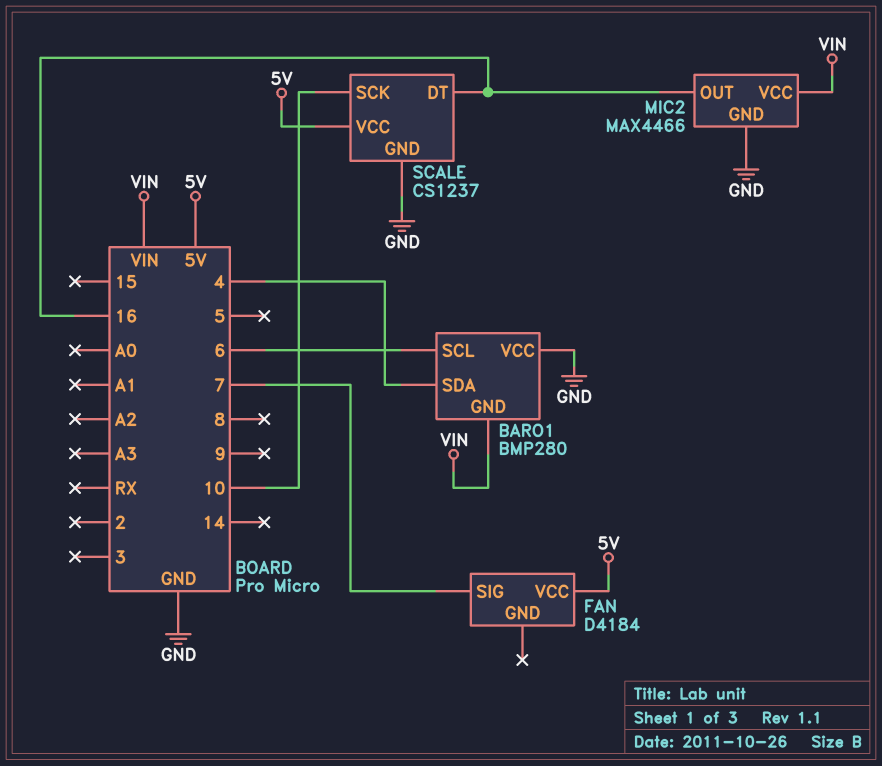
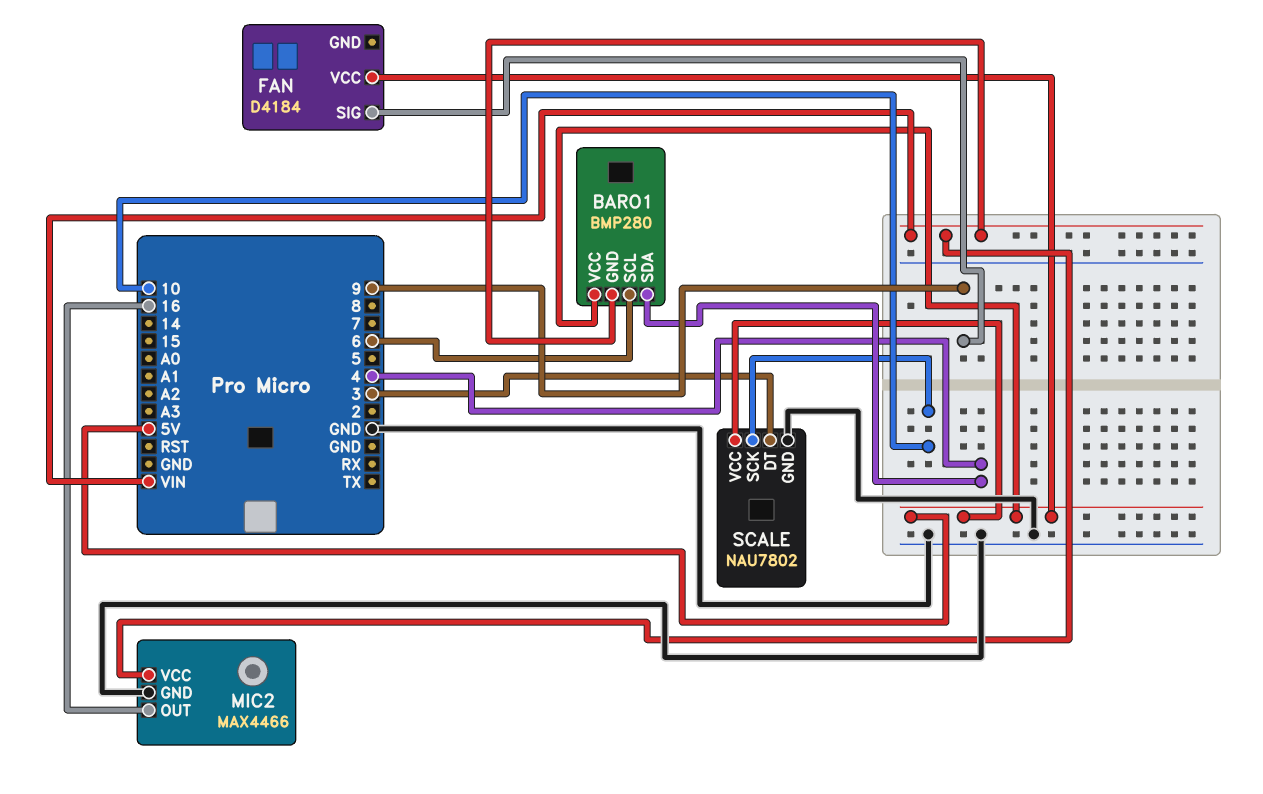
BARO1 pin VCC: GND -> 5V
FAN pin SIG: 7 -> 9
SCALE: CS1237 -> NAU7802
SCALE pin DT: 16 -> 3

